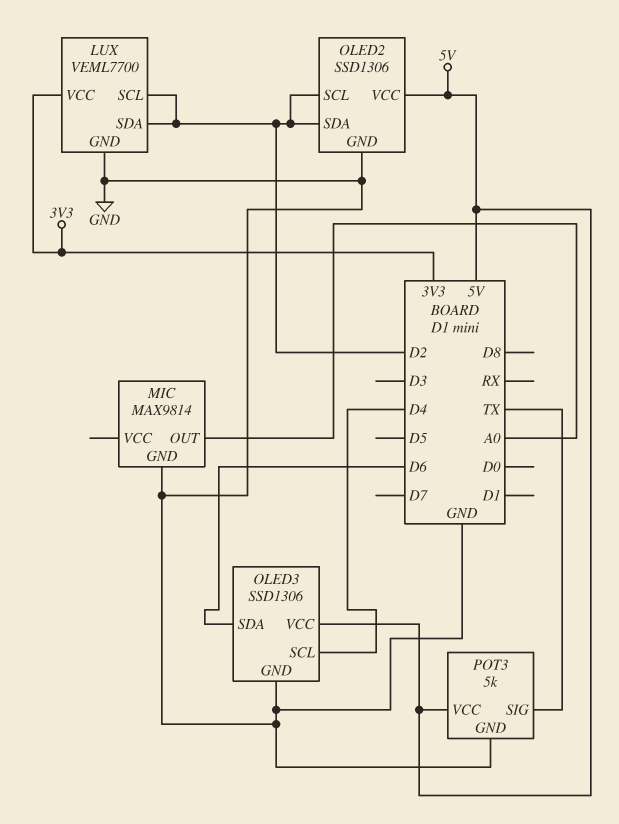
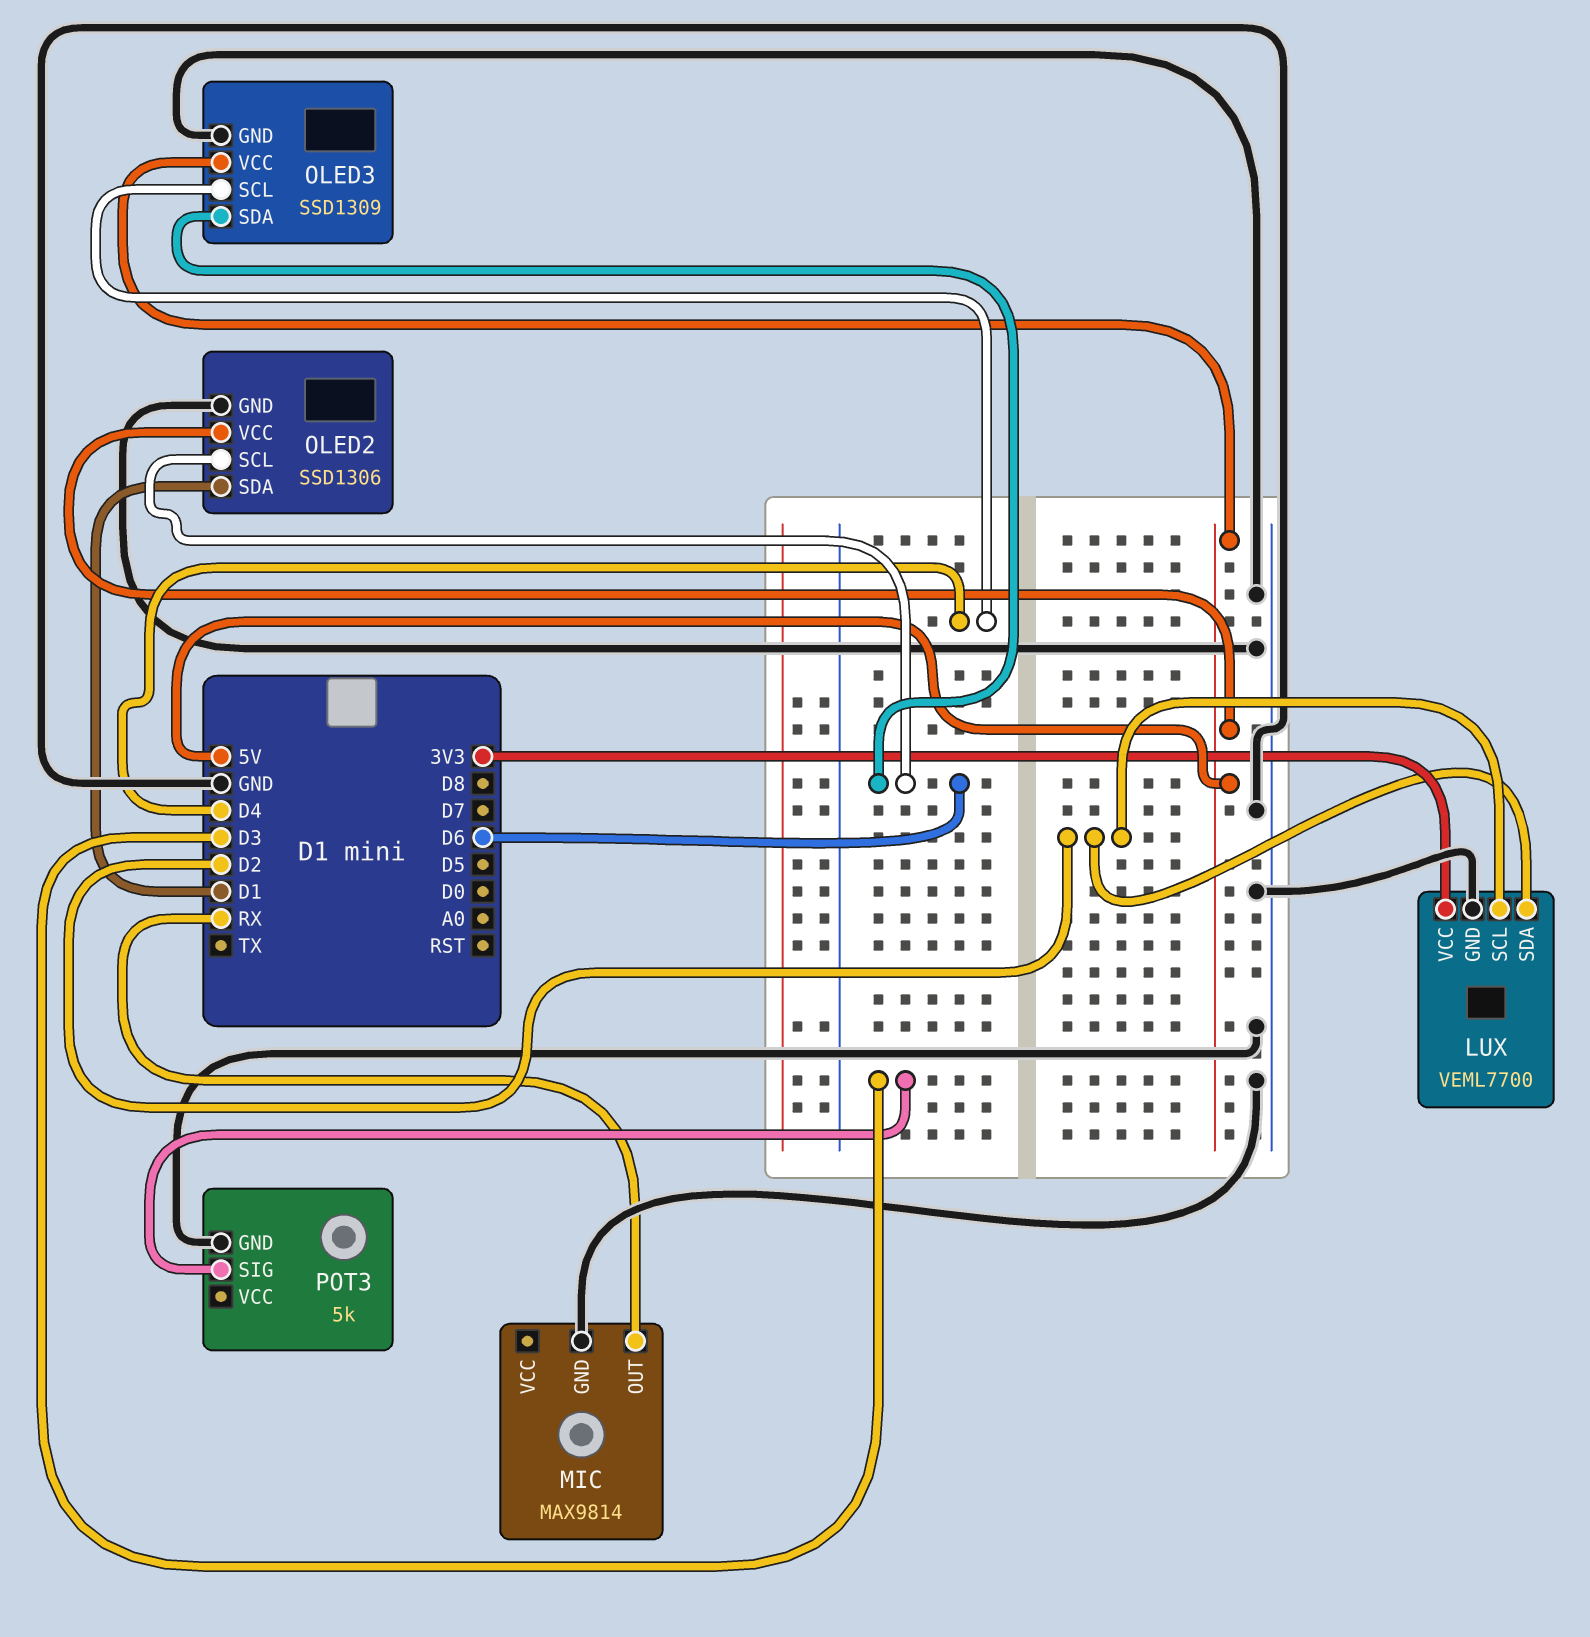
MIC pin OUT: A0 -> RX
OLED2 pin SCL: D2 -> D6
OLED2 pin SDA: D2 -> D1
OLED3: SSD1306 -> SSD1309
POT3 pin SIG: TX -> D3
POT3 pin VCC: 5V -> none

